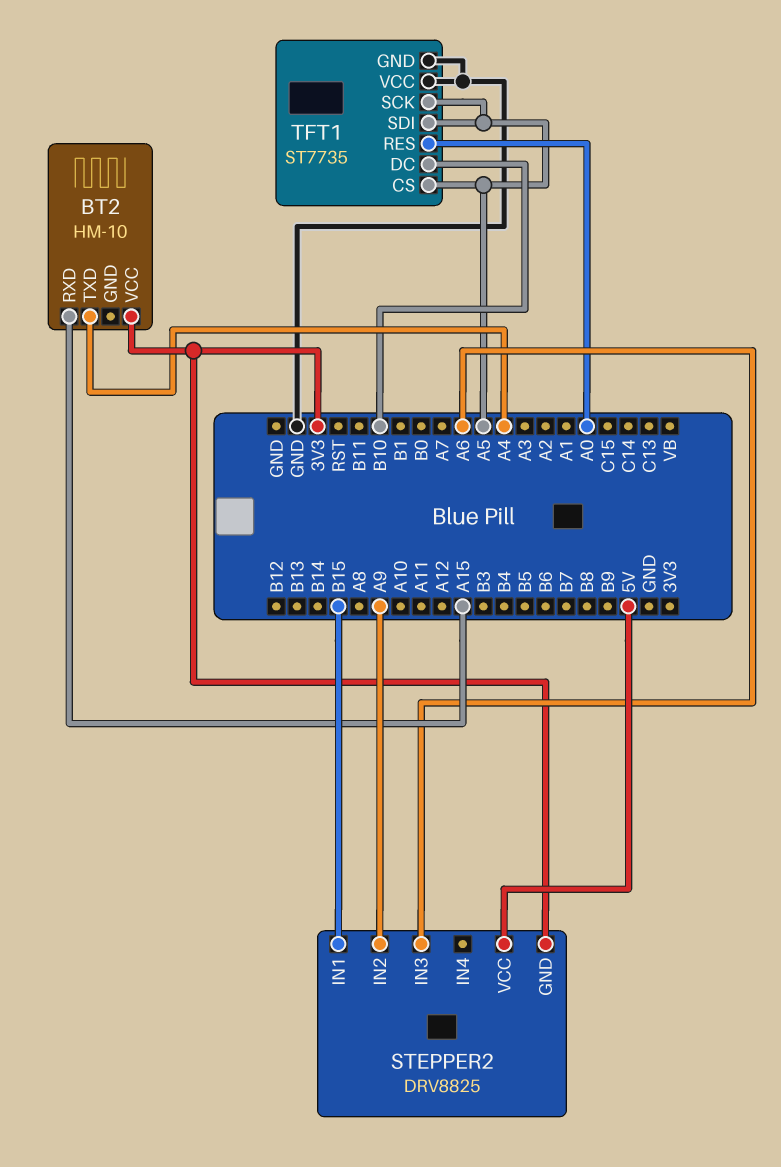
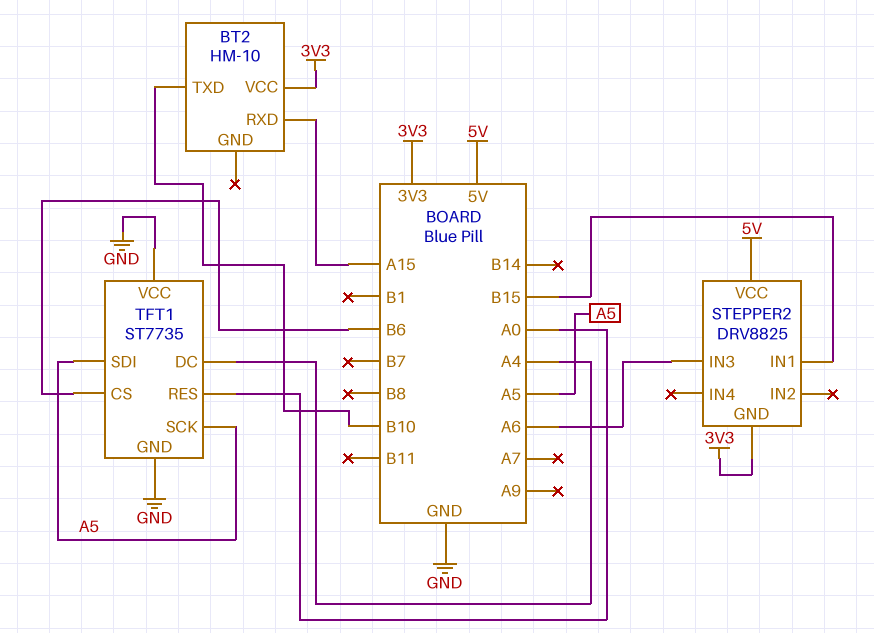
BT2 pin TXD: A4 -> B10
STEPPER2 pin IN2: A9 -> none
TFT1 pin CS: A5 -> B6
TFT1 pin DC: B10 -> A4

